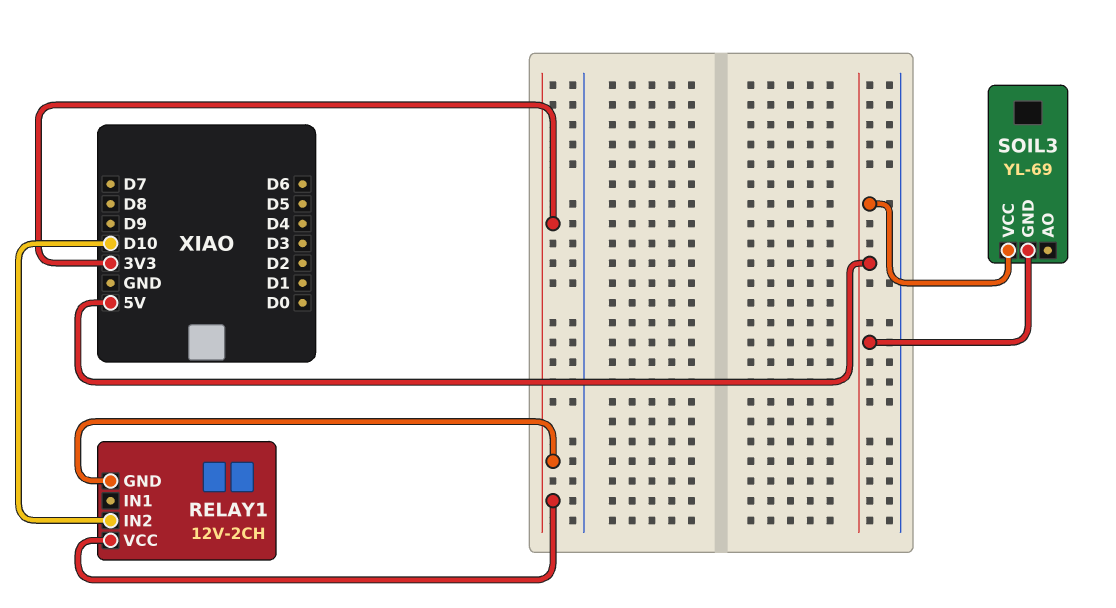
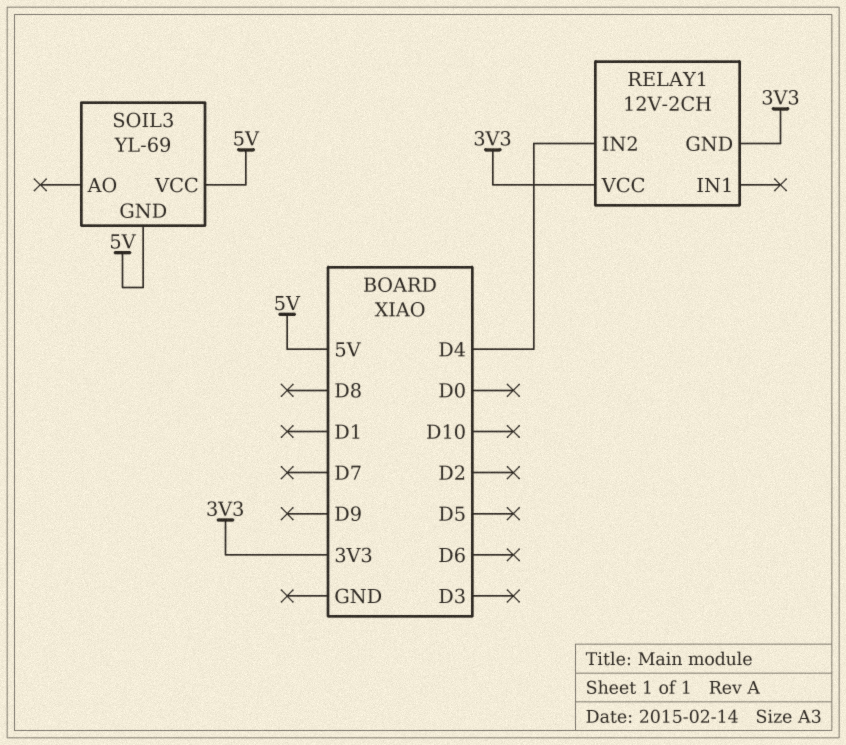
RELAY1 pin IN2: D10 -> D4

